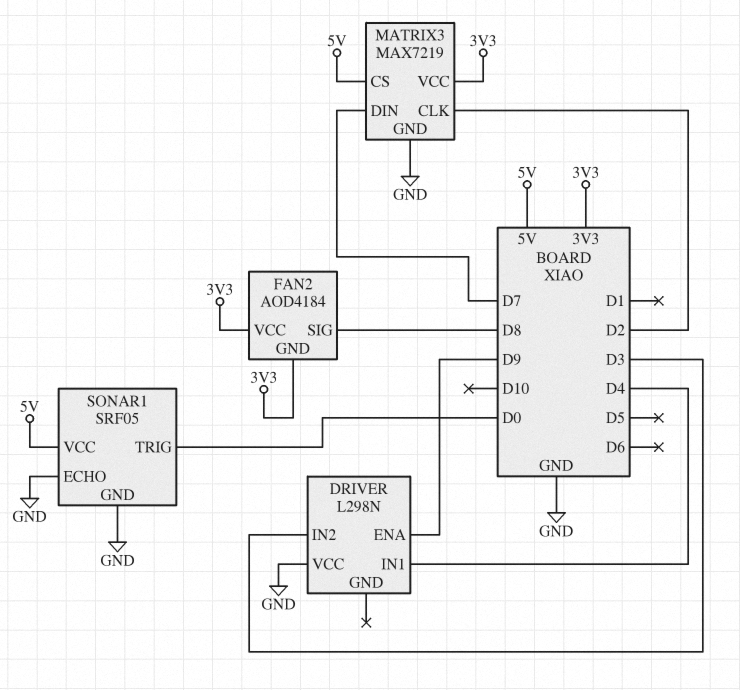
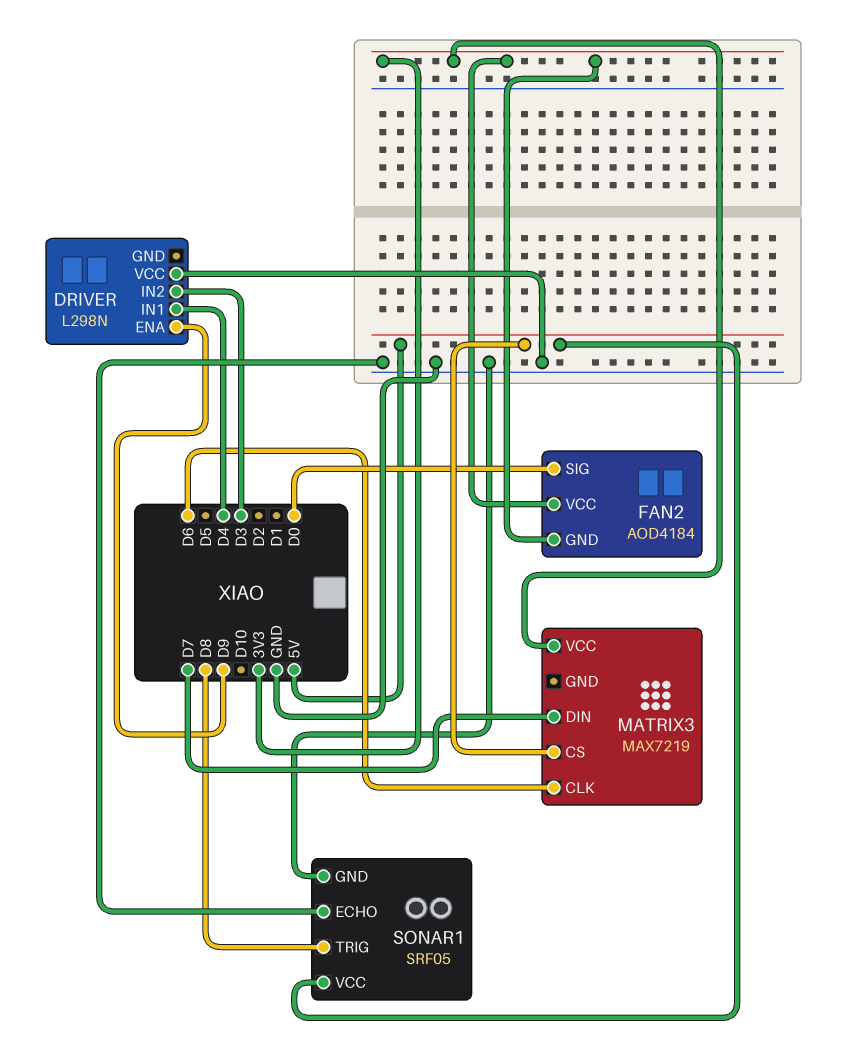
FAN2 pin SIG: D8 -> D0
MATRIX3 pin CLK: D2 -> D6
MATRIX3 pin GND: GND -> none
SONAR1 pin TRIG: D0 -> D8

